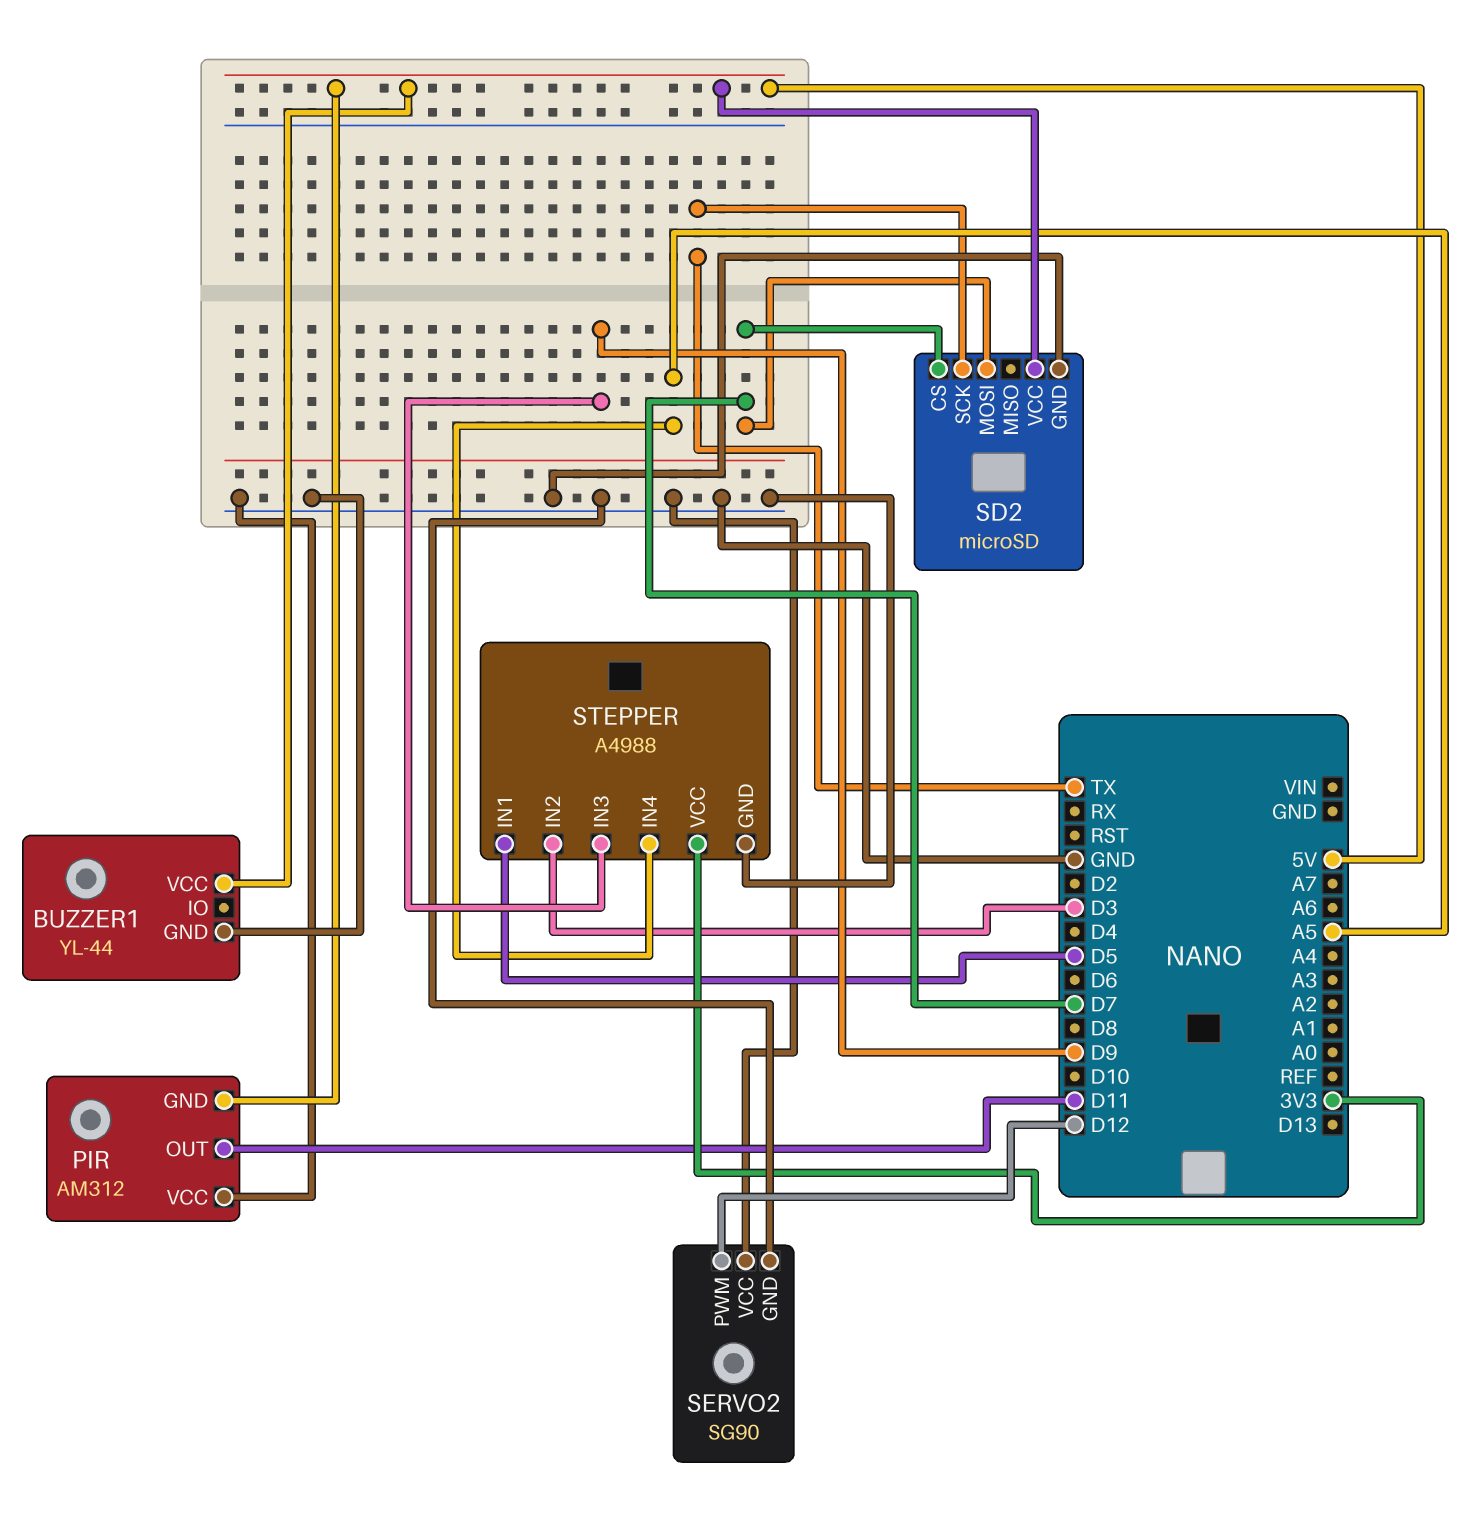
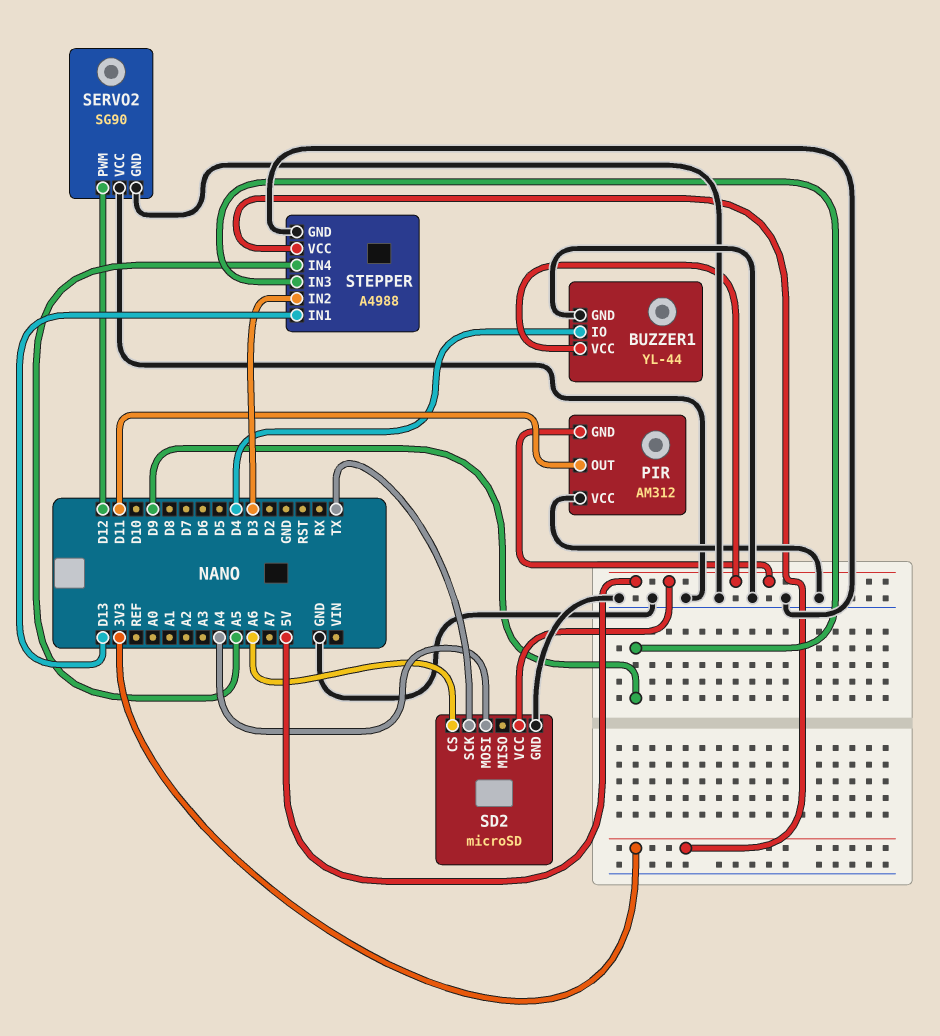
BUZZER1 pin IO: none -> D4
SD2 pin CS: D7 -> A6
SD2 pin MOSI: D7 -> A4
STEPPER pin IN1: D5 -> D13

